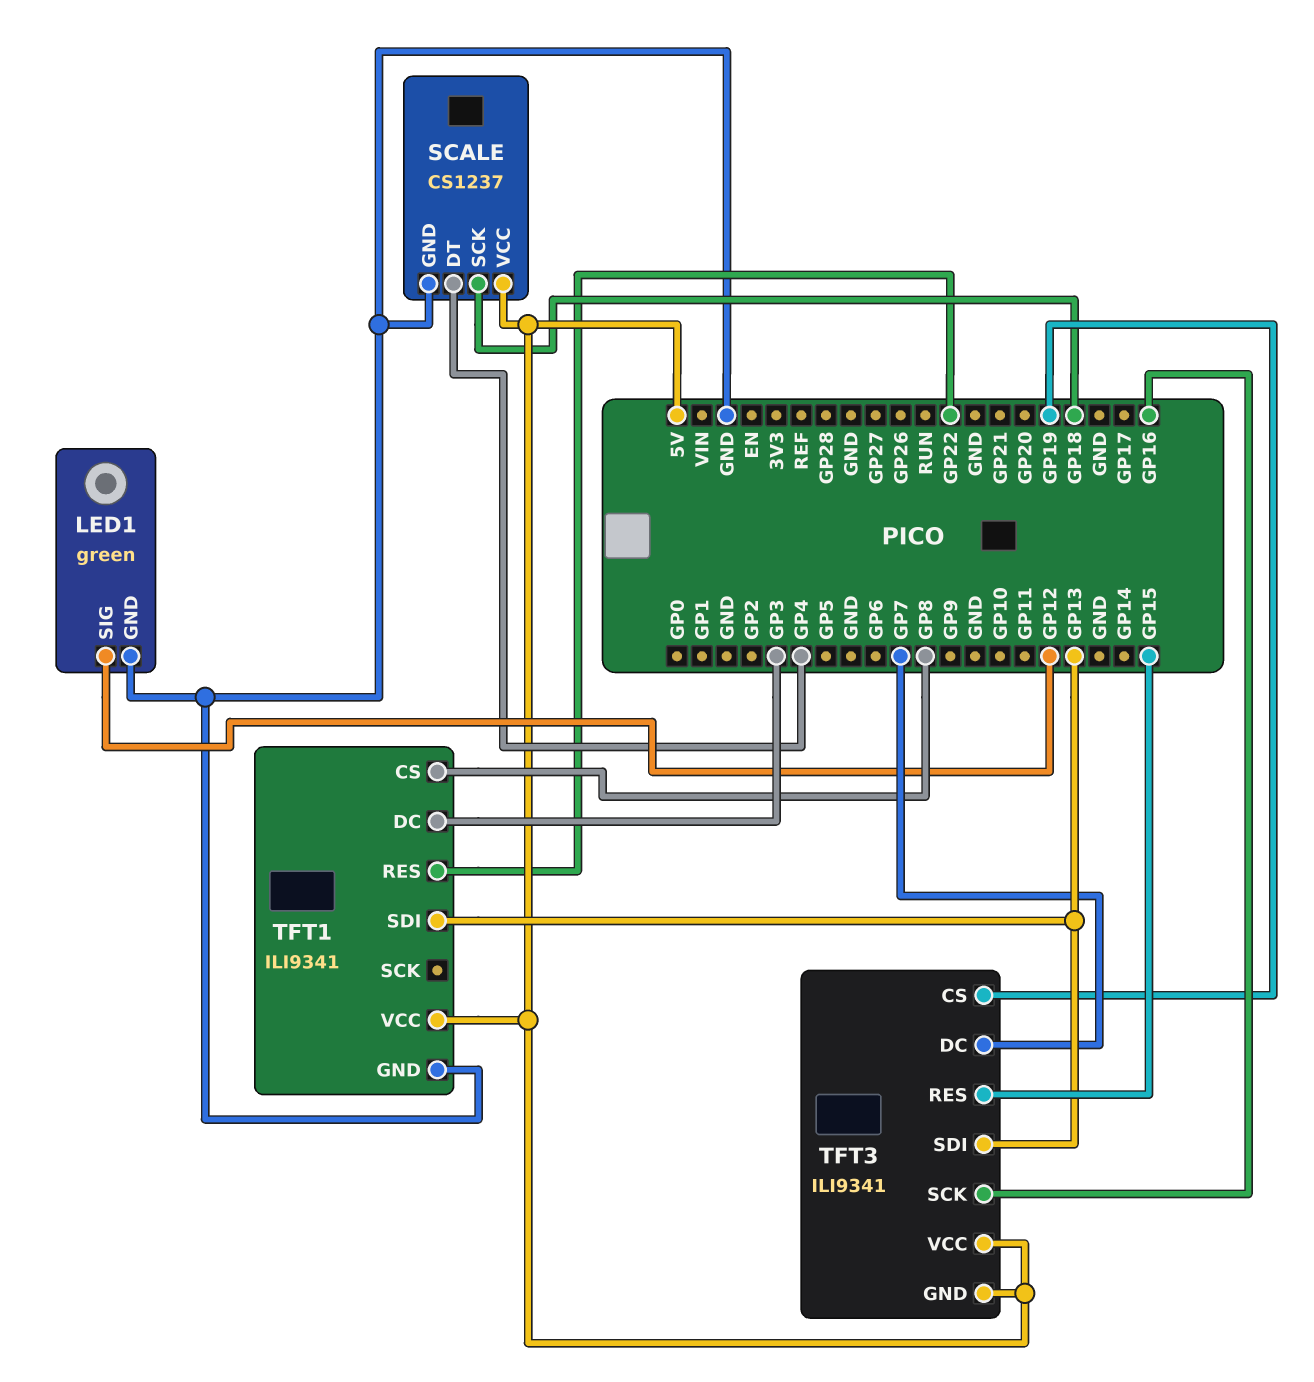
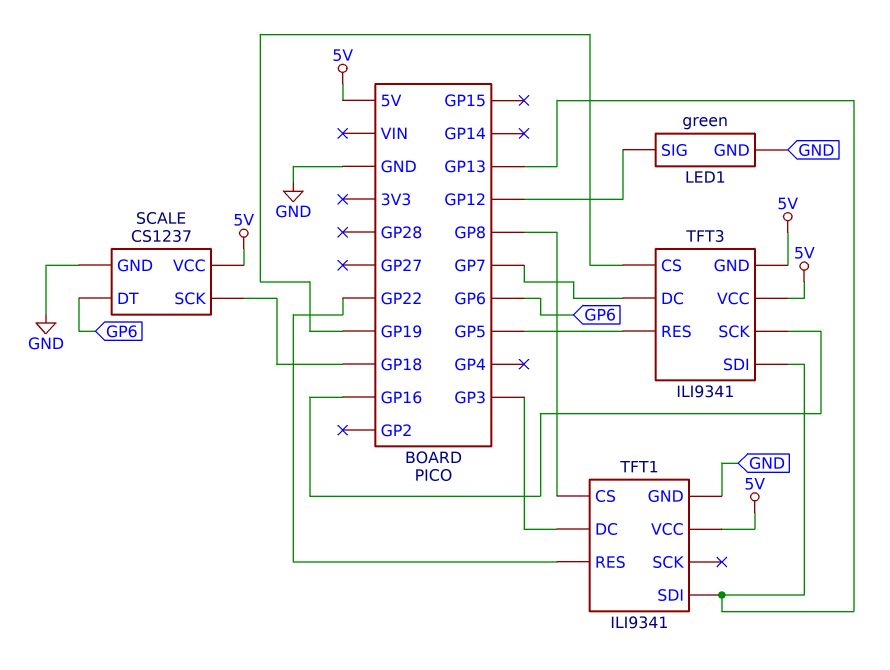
SCALE pin DT: GP4 -> GP6
TFT3 pin RES: GP15 -> GP5

